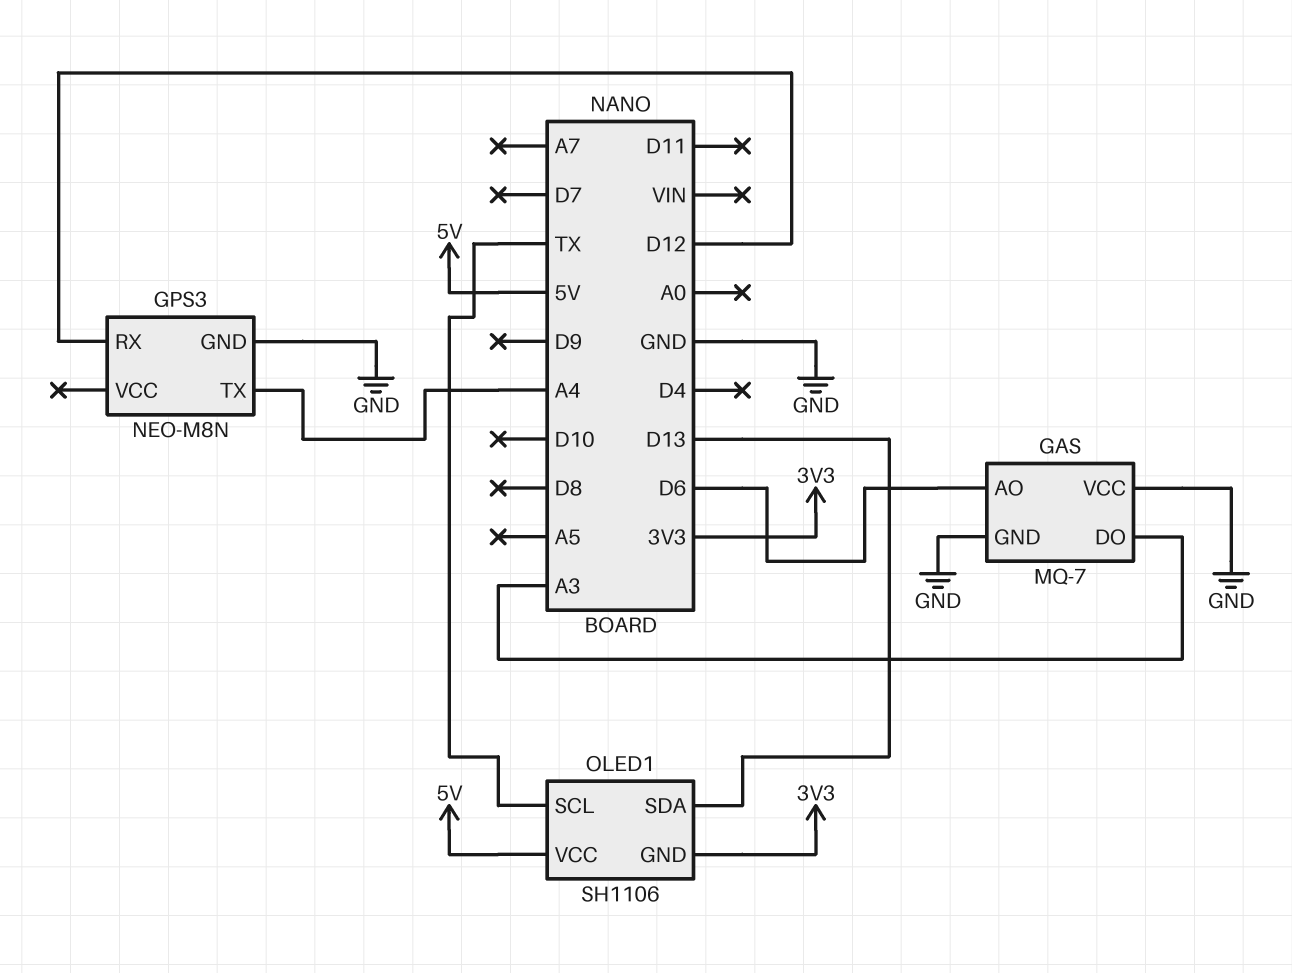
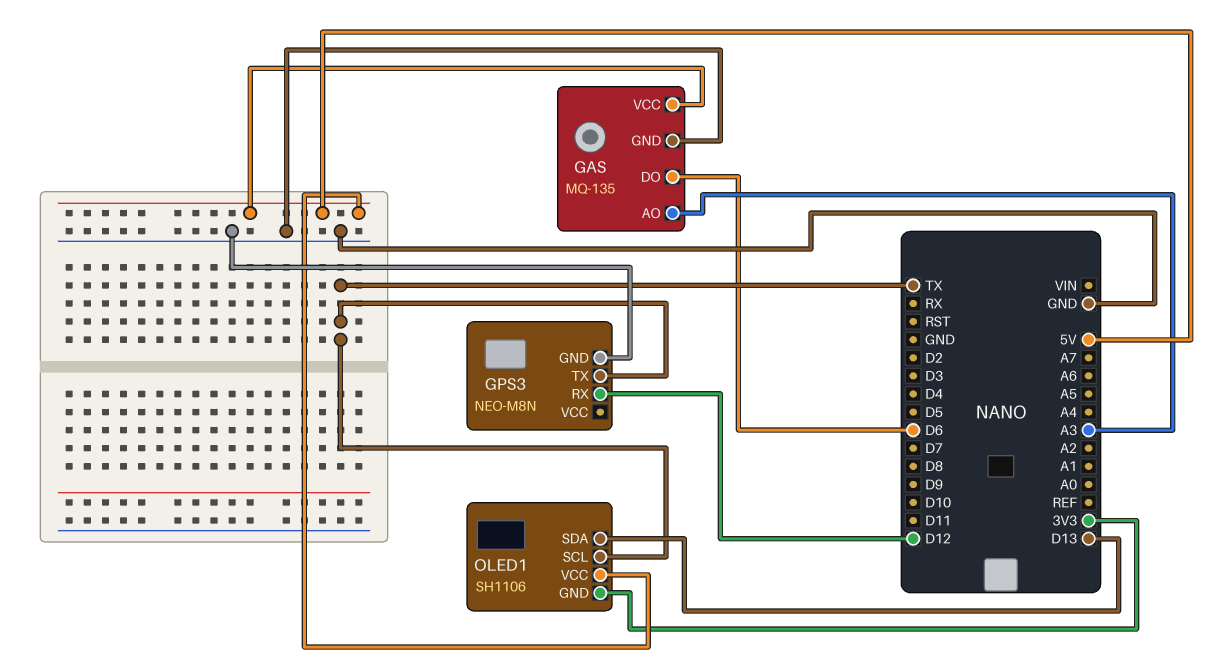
GAS: MQ-7 -> MQ-135
GAS pin AO: D6 -> A3
GAS pin DO: A3 -> D6
GAS pin VCC: GND -> 5V
GPS3 pin TX: A4 -> TX

